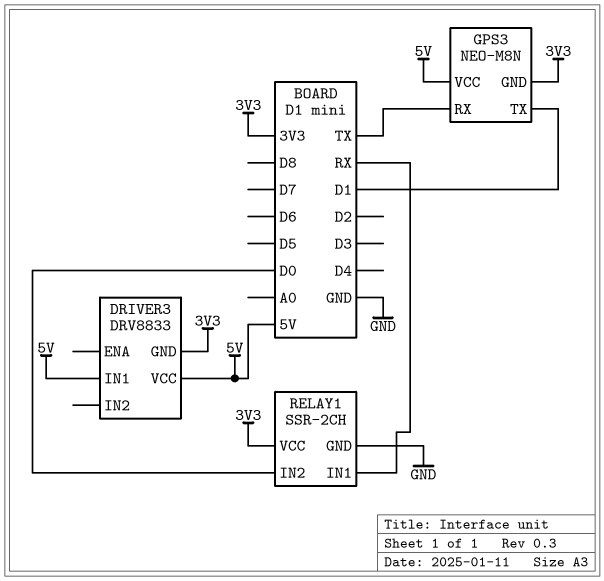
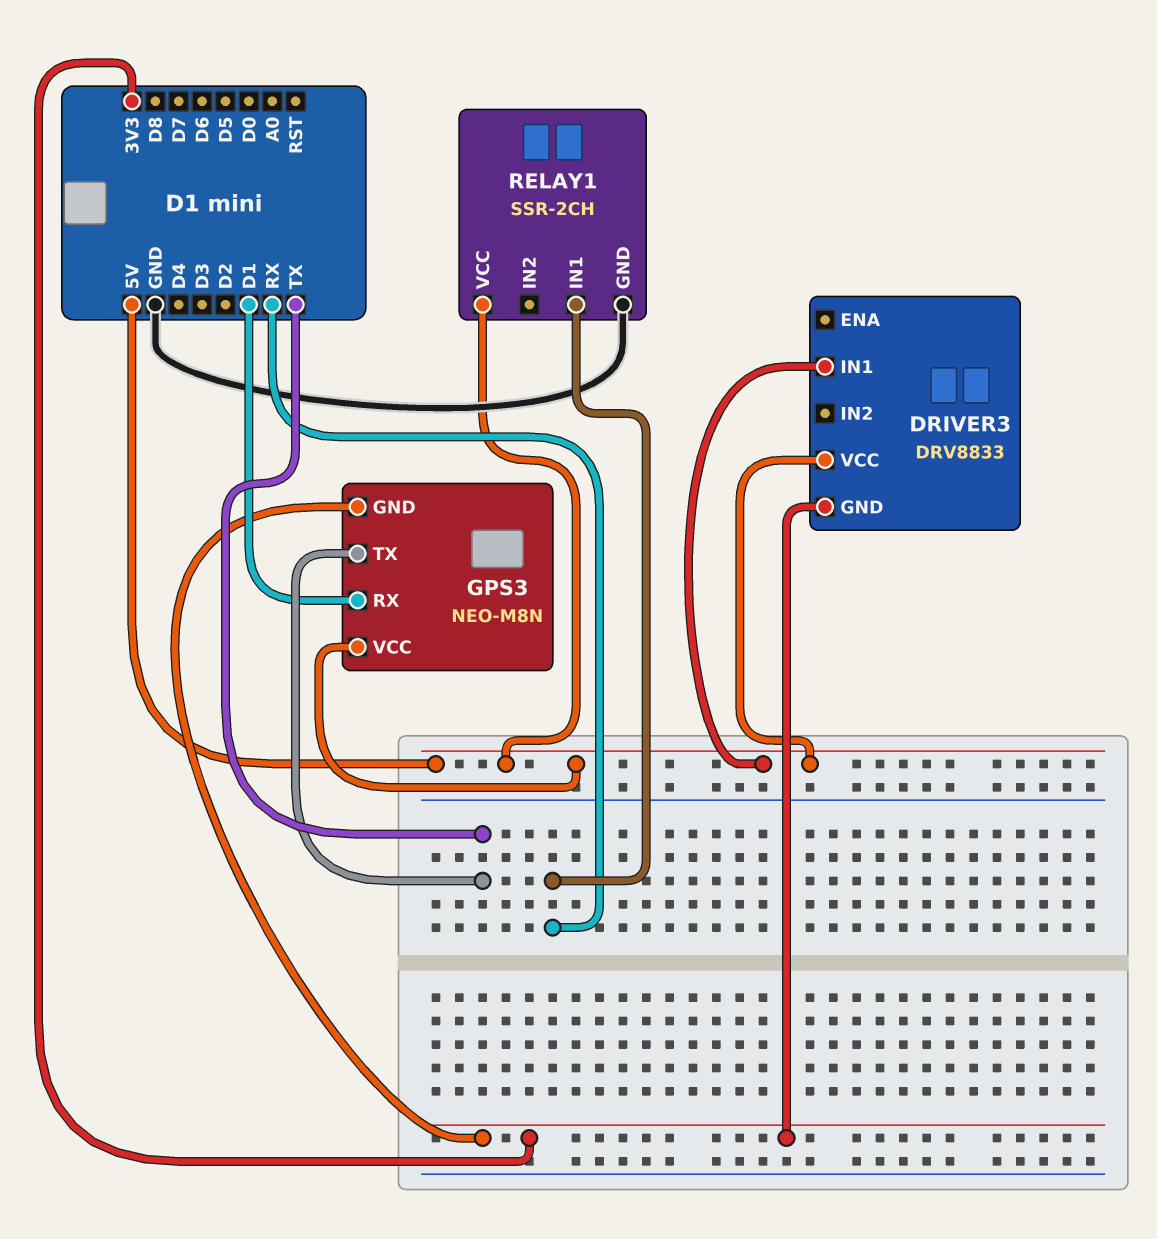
GPS3 pin RX: TX -> D1
GPS3 pin TX: D1 -> TX
RELAY1 pin IN2: D0 -> none
RELAY1 pin VCC: 3V3 -> 5V

